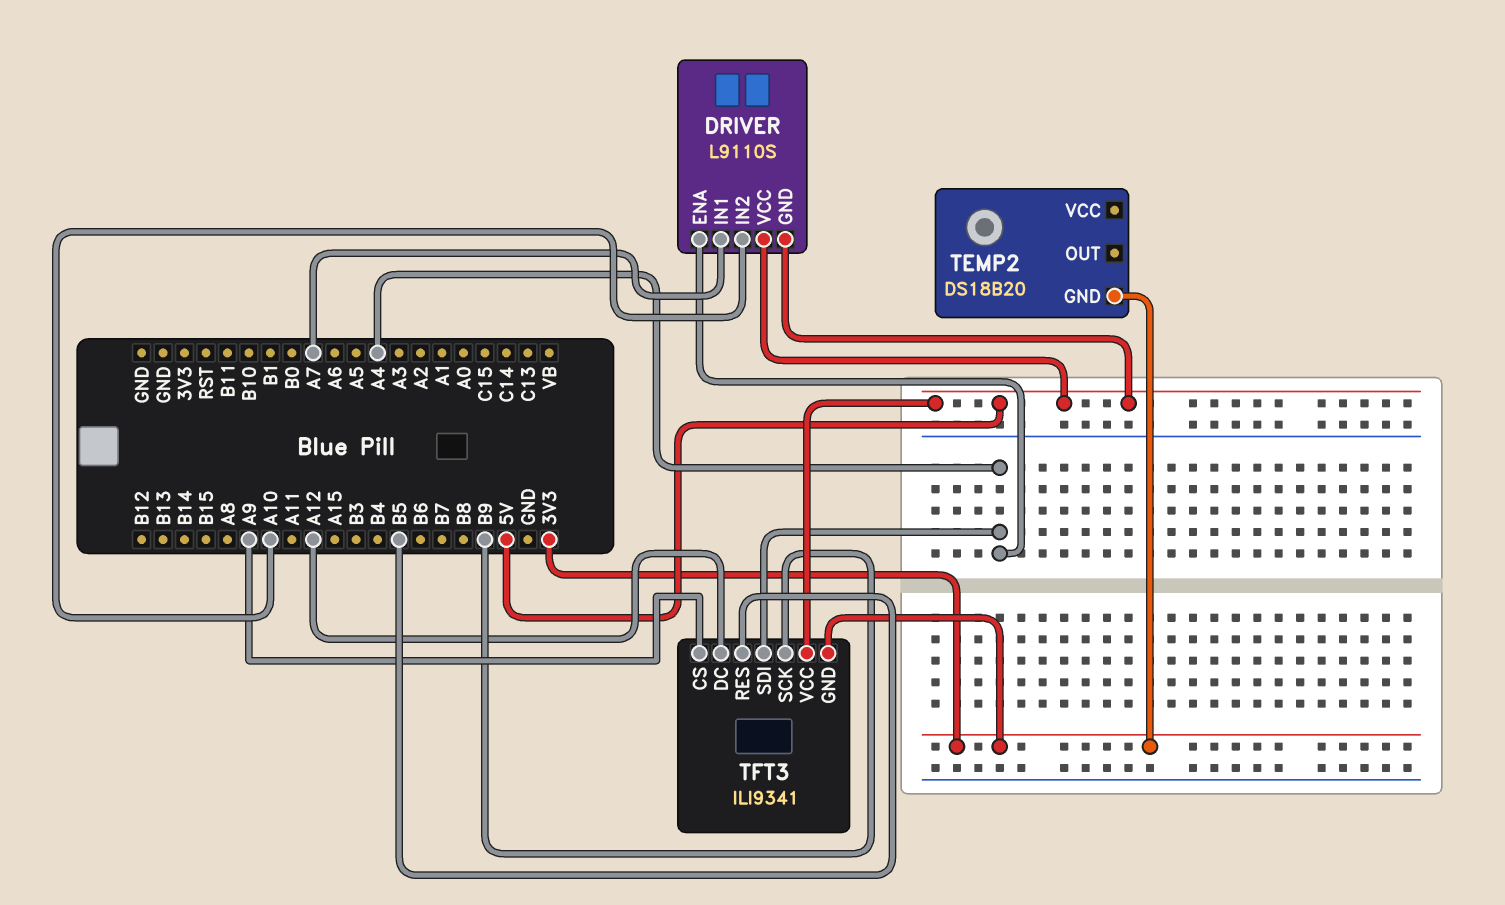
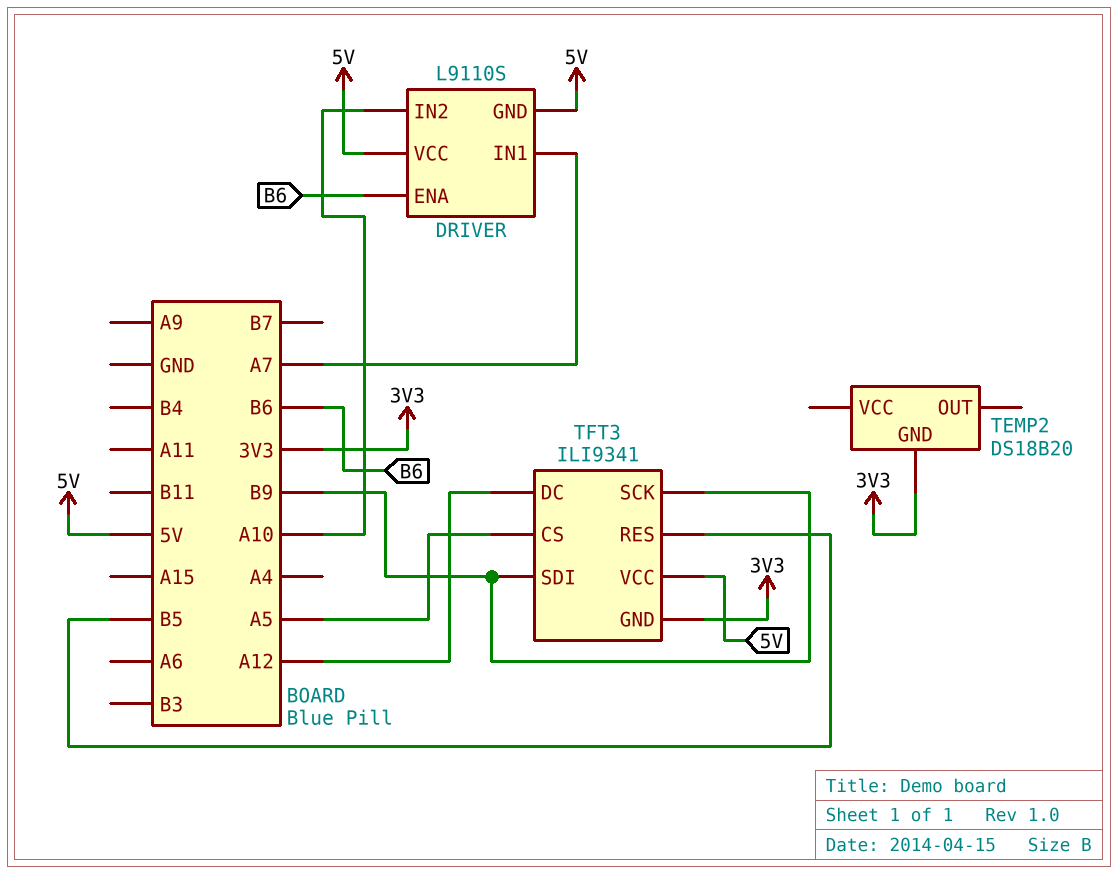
DRIVER pin ENA: A4 -> B6
TFT3 pin CS: A9 -> A5
TFT3 pin SDI: A4 -> B9

